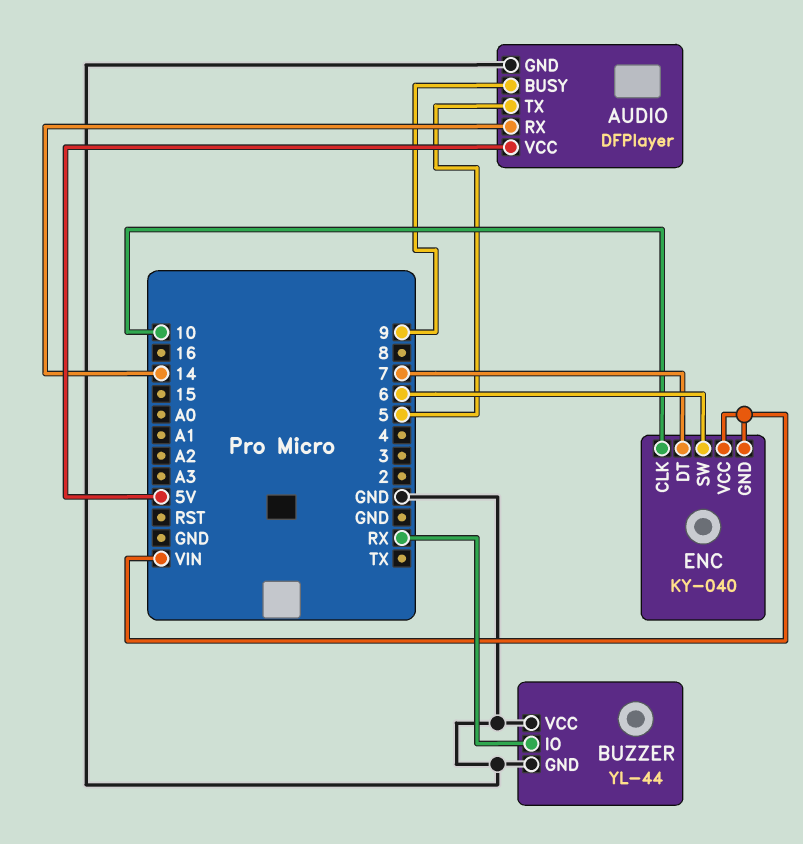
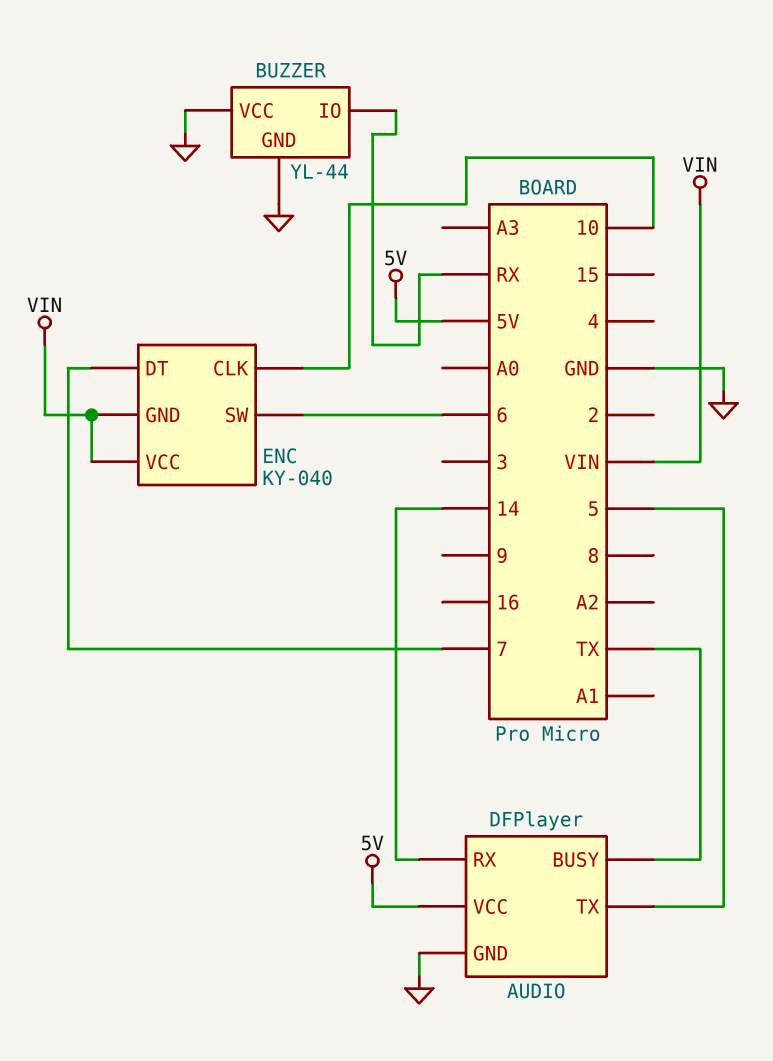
AUDIO pin BUSY: 9 -> TX

